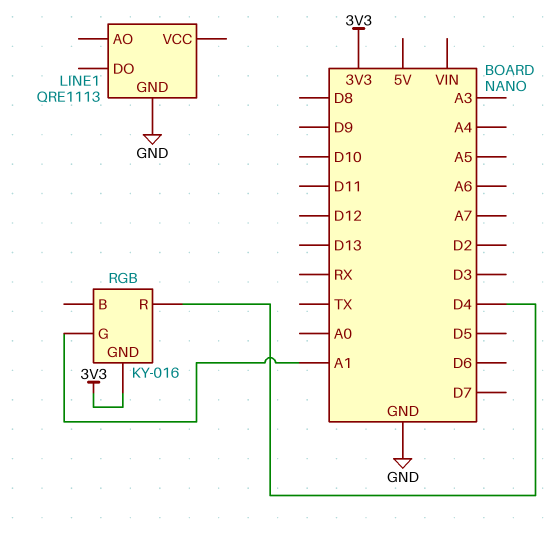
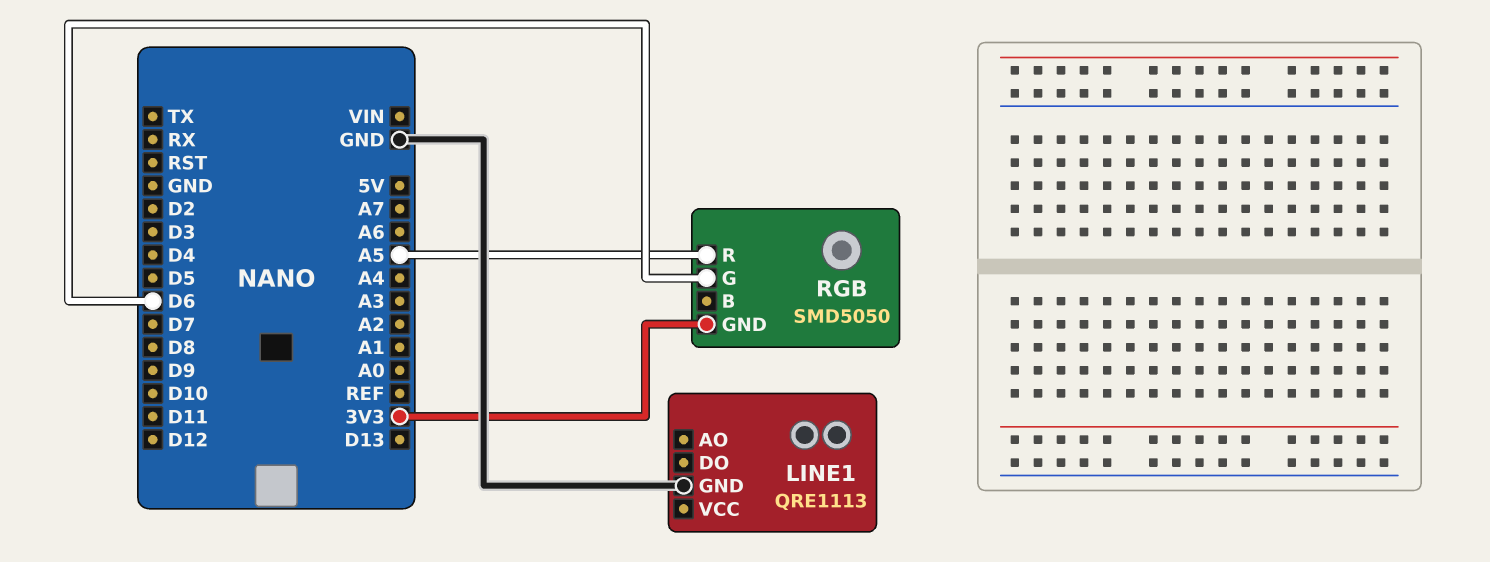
RGB: KY-016 -> SMD5050
RGB pin G: A1 -> D6
RGB pin R: D4 -> A5

